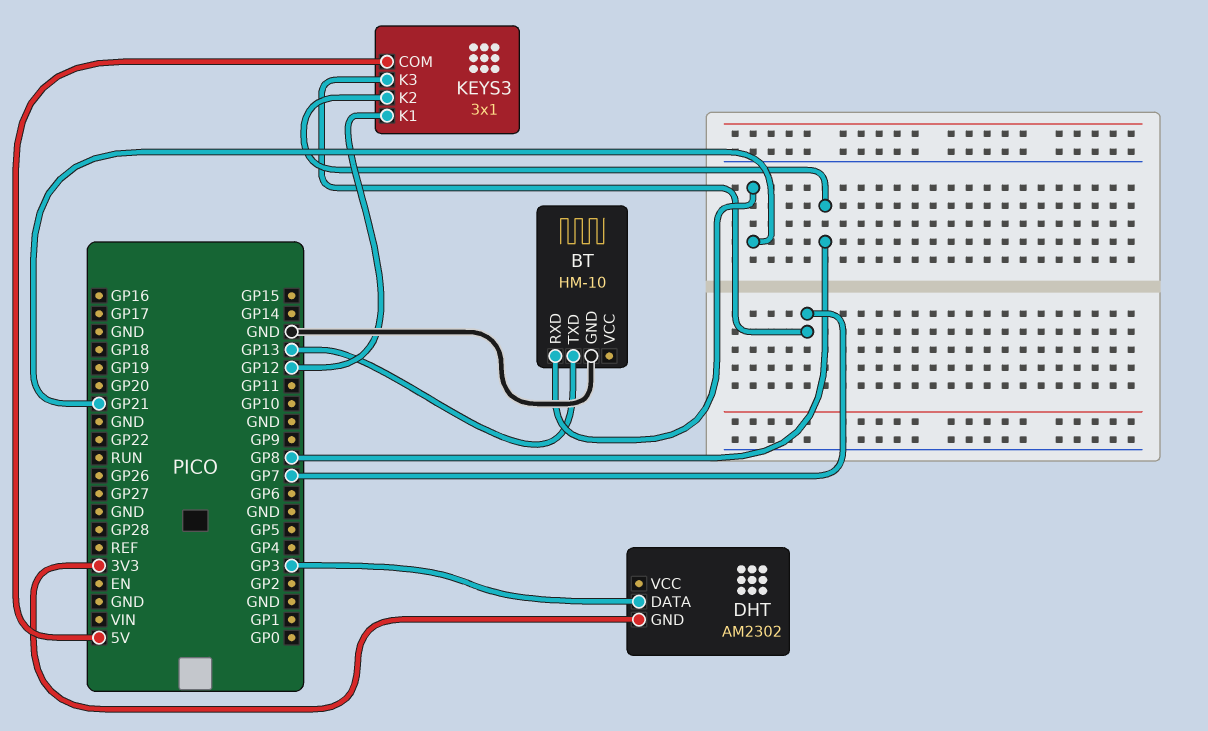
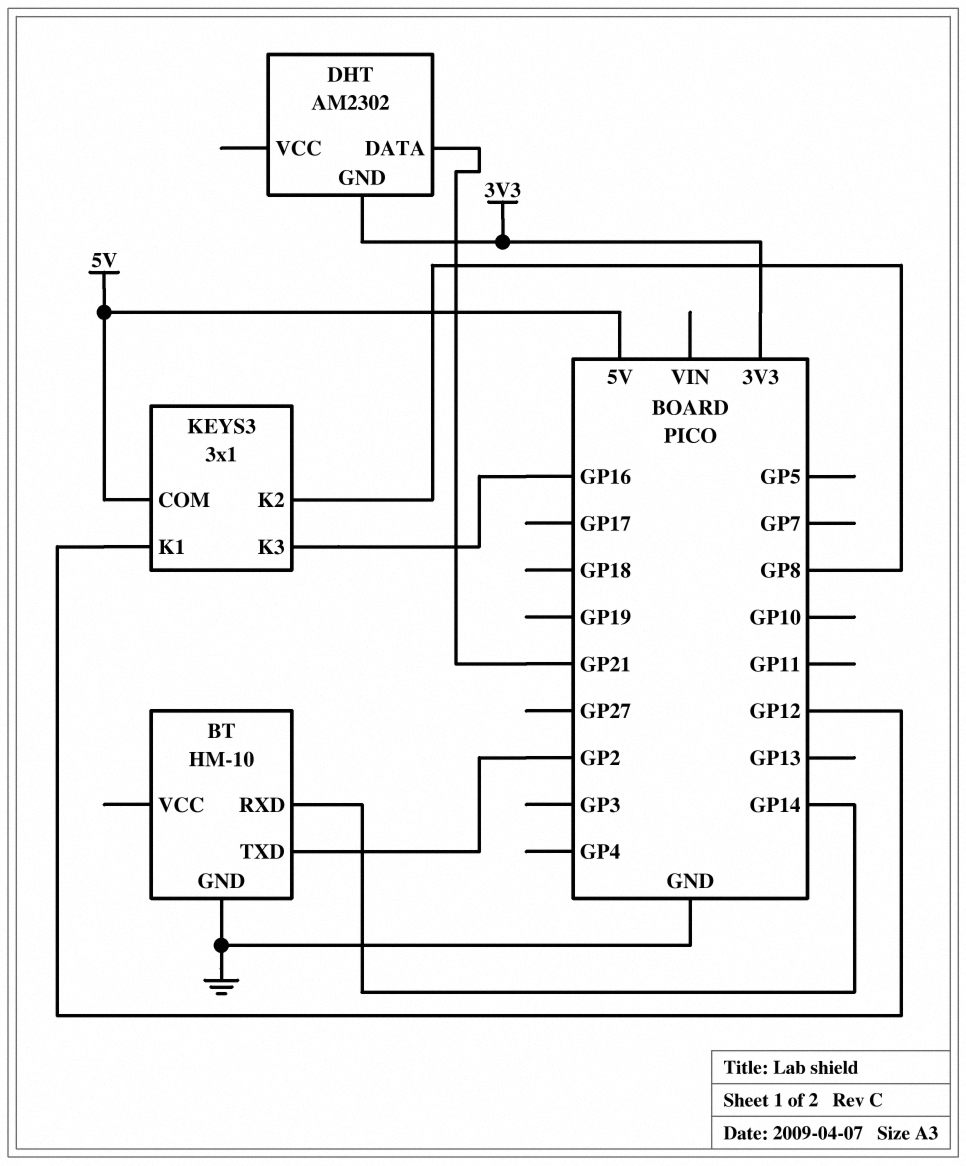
BT pin RXD: GP21 -> GP14
BT pin TXD: GP13 -> GP2
DHT pin DATA: GP3 -> GP21
KEYS3 pin K3: GP7 -> GP16

